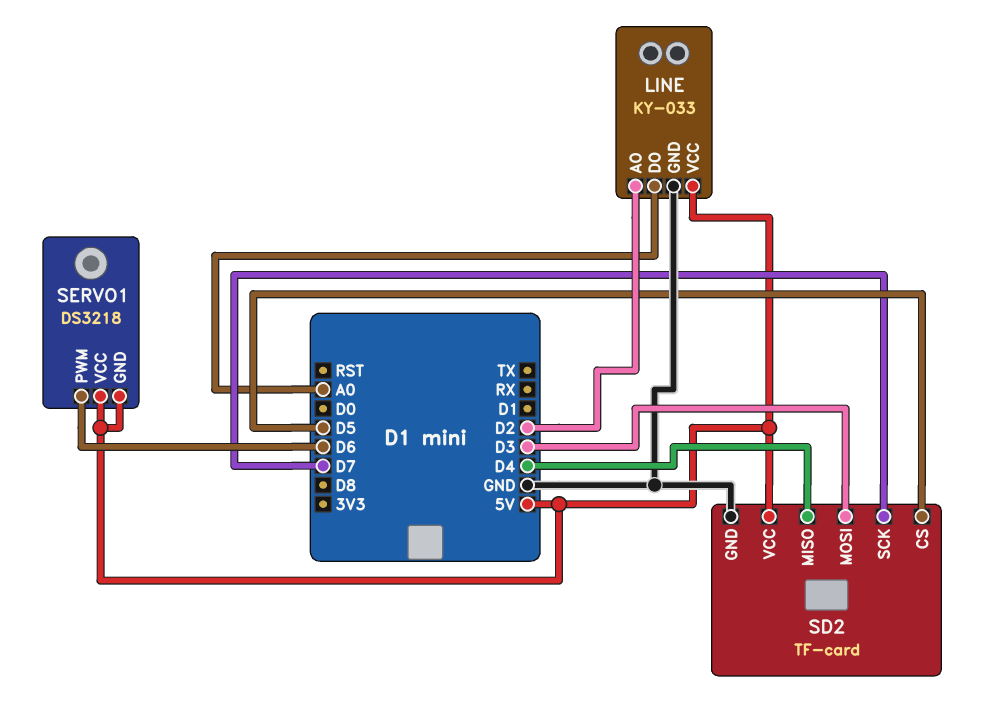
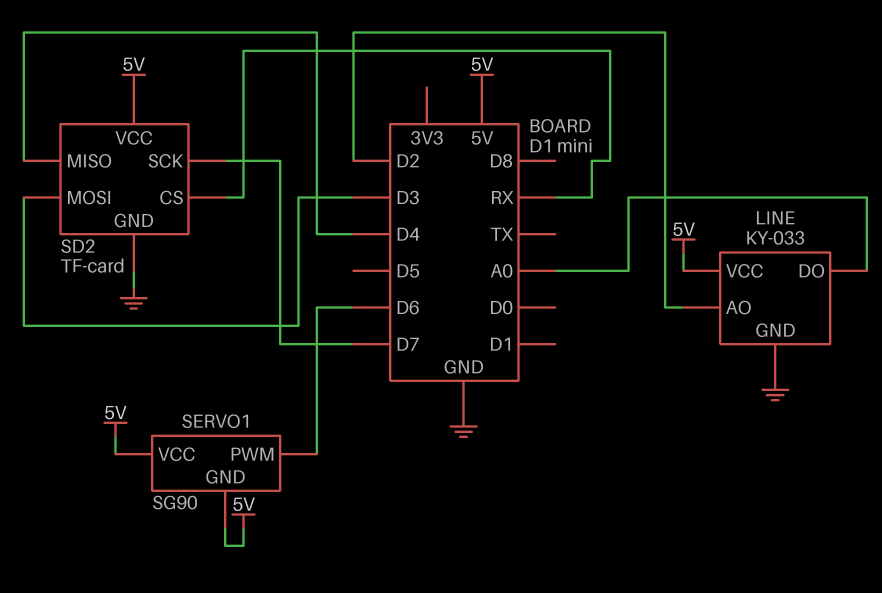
SD2 pin CS: D5 -> RX
SERVO1: DS3218 -> SG90

